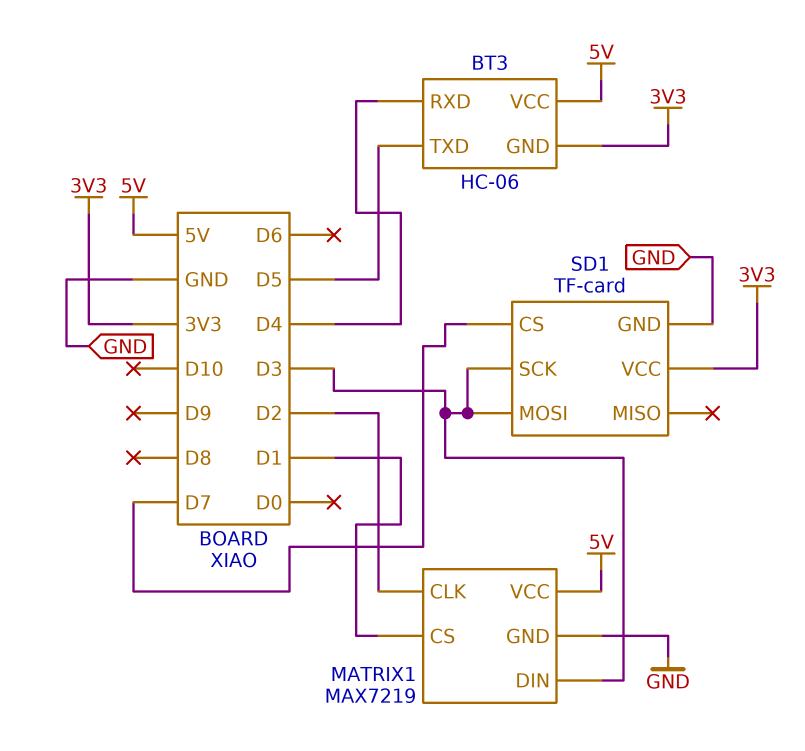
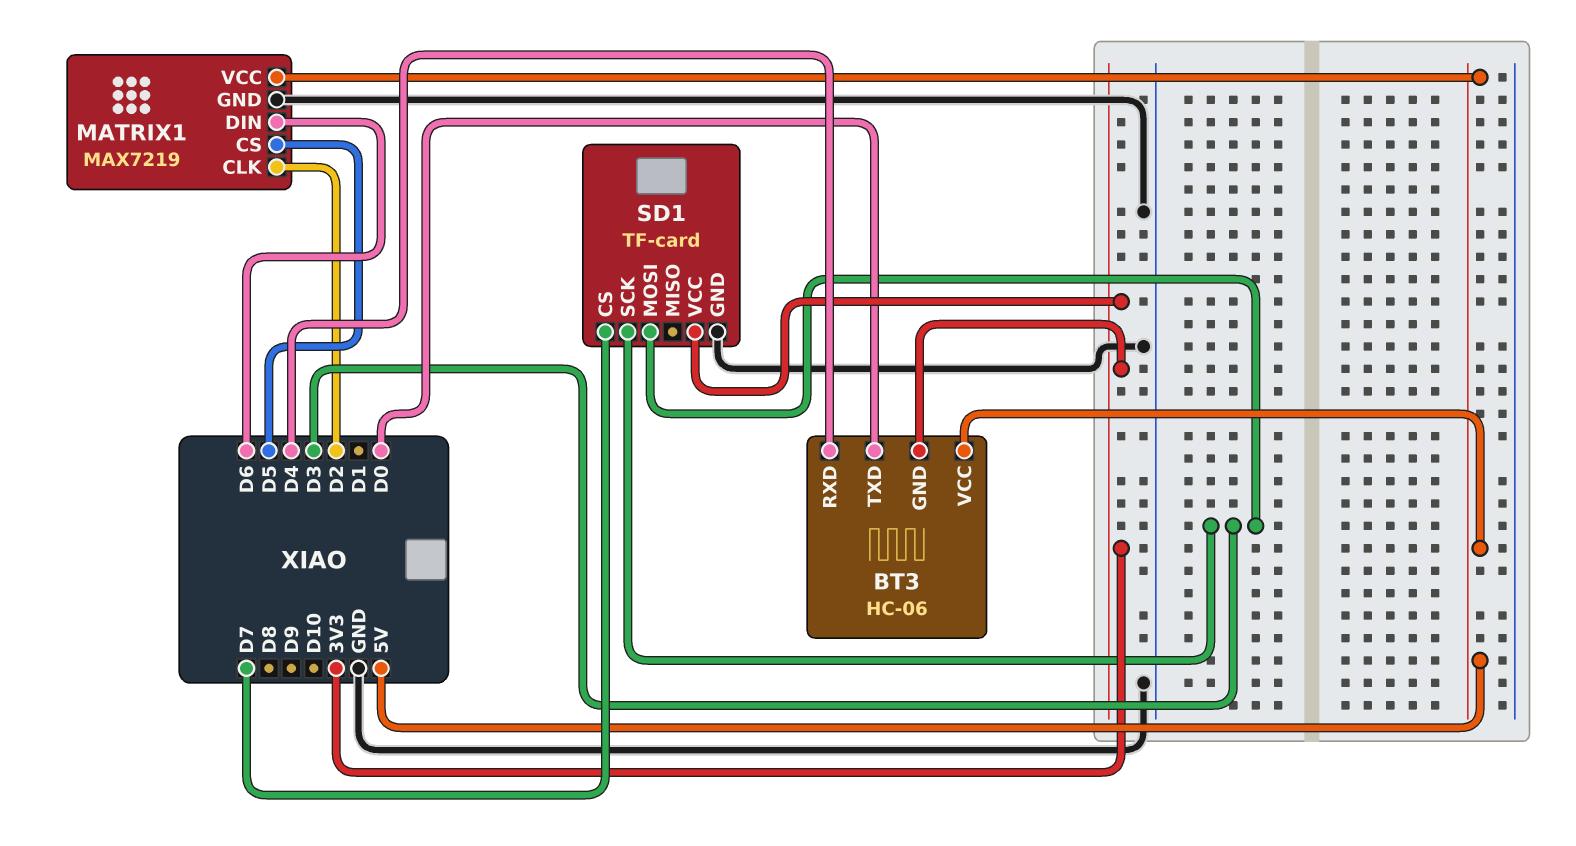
BT3 pin TXD: D5 -> D0
MATRIX1 pin CS: D1 -> D5
MATRIX1 pin DIN: D3 -> D6

